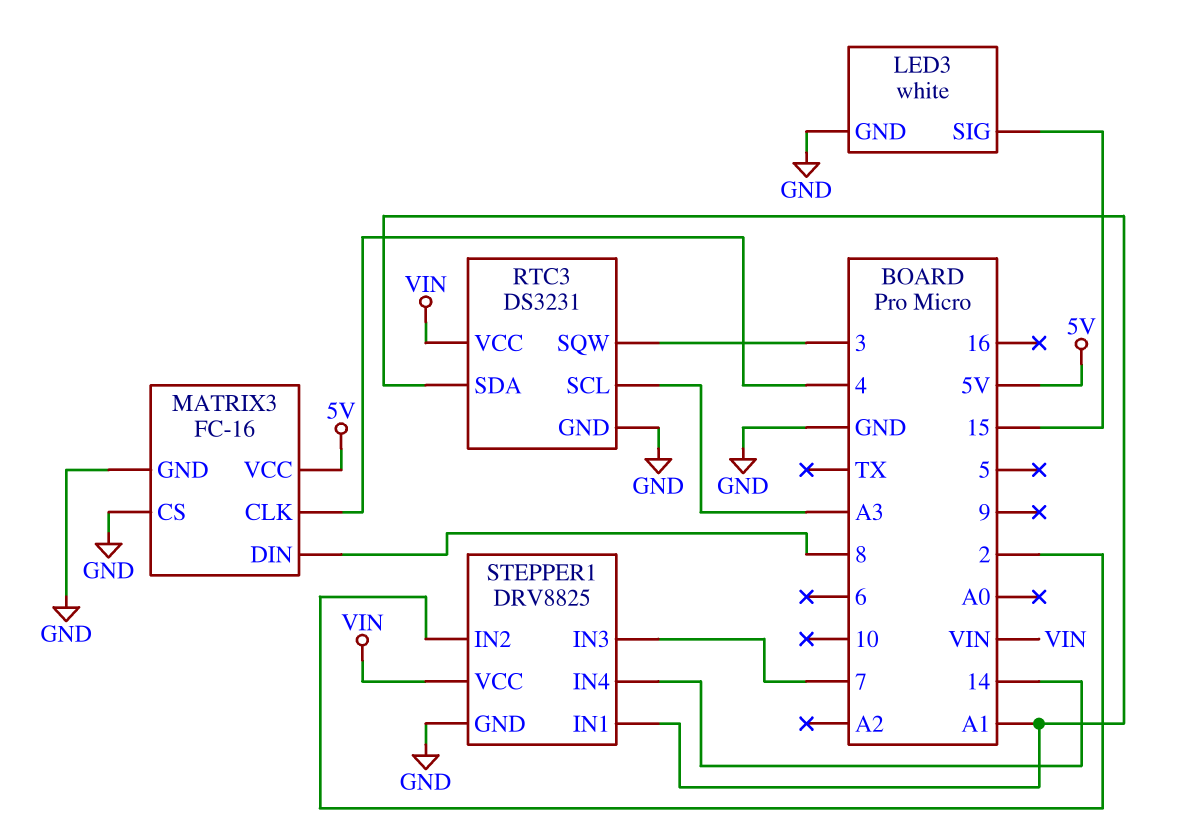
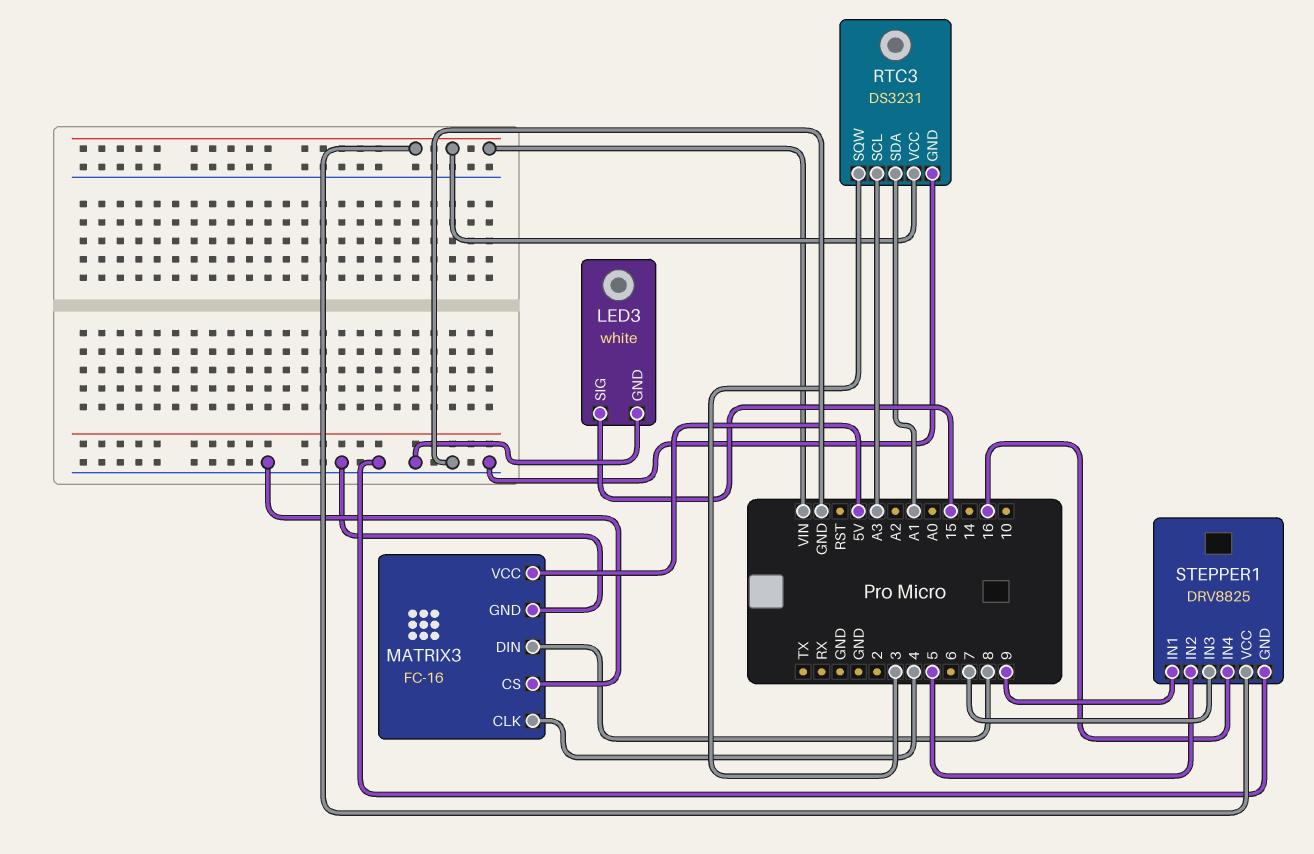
STEPPER1 pin IN1: A1 -> 9
STEPPER1 pin IN2: 2 -> 5
STEPPER1 pin IN4: 14 -> 16

